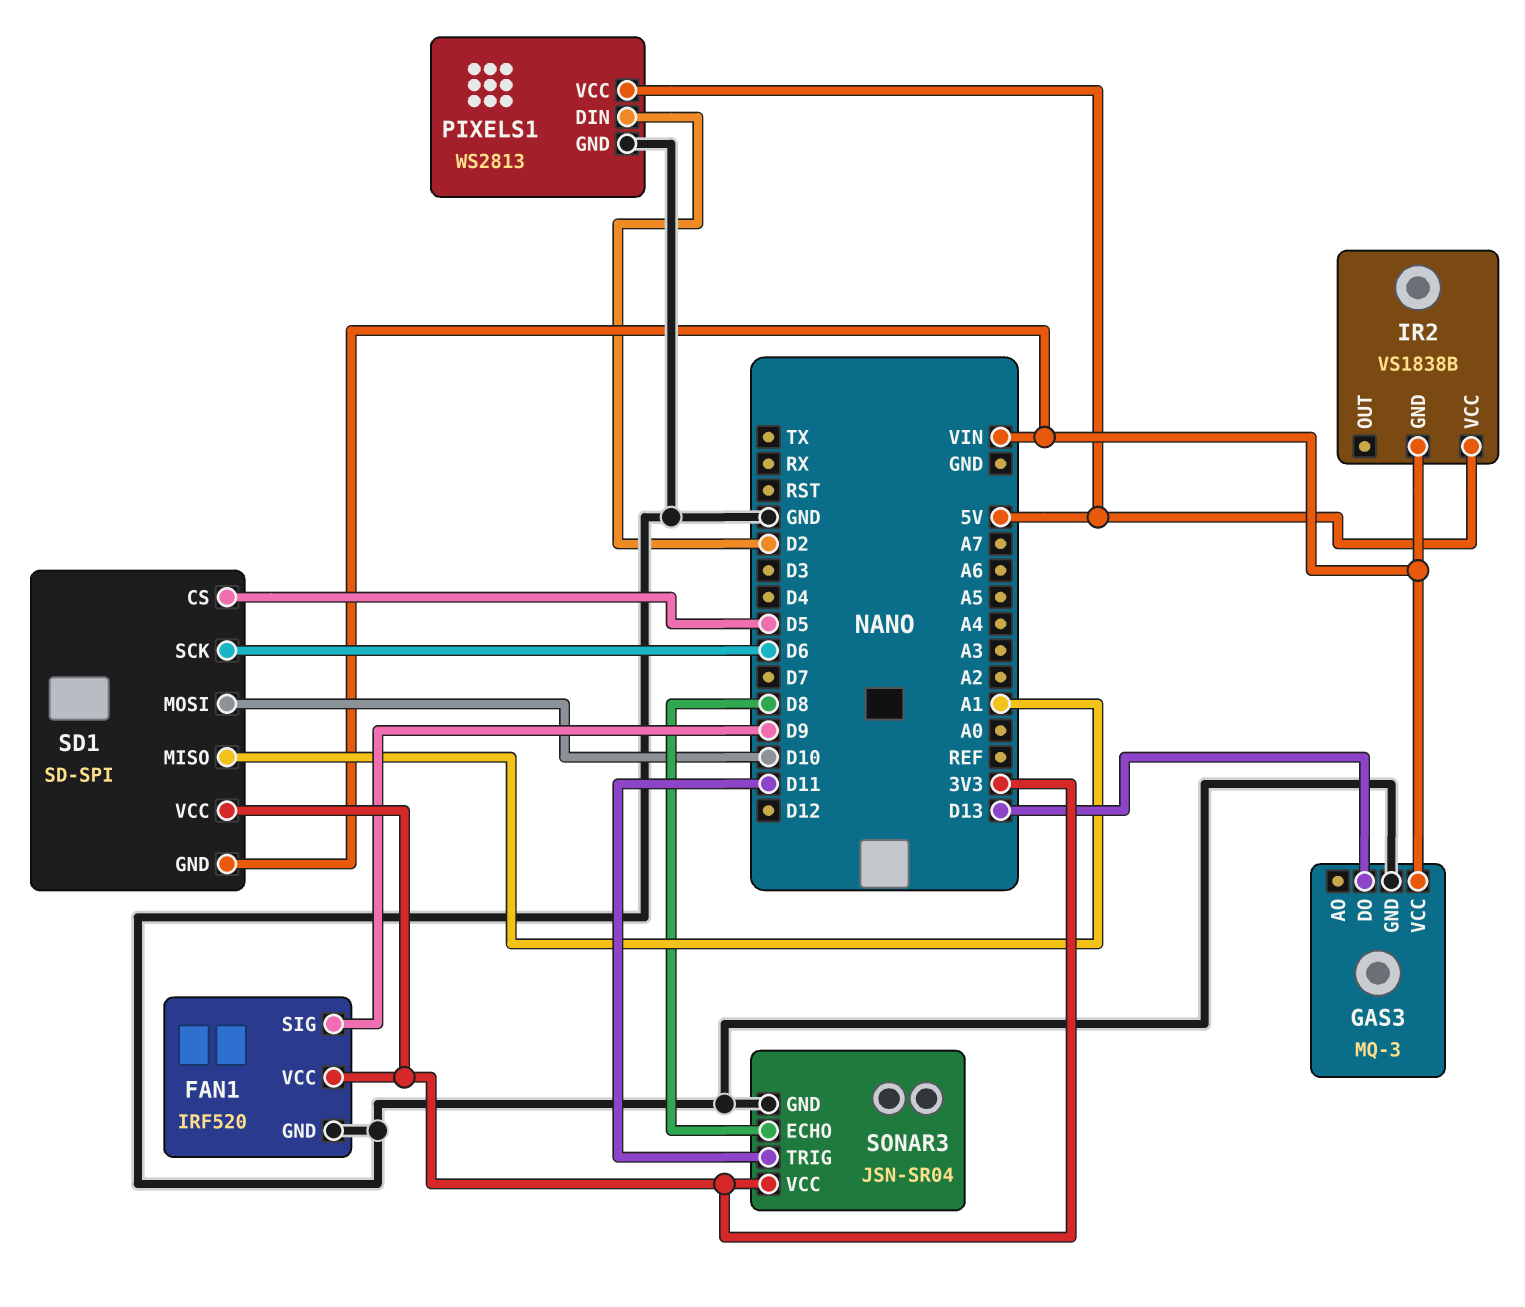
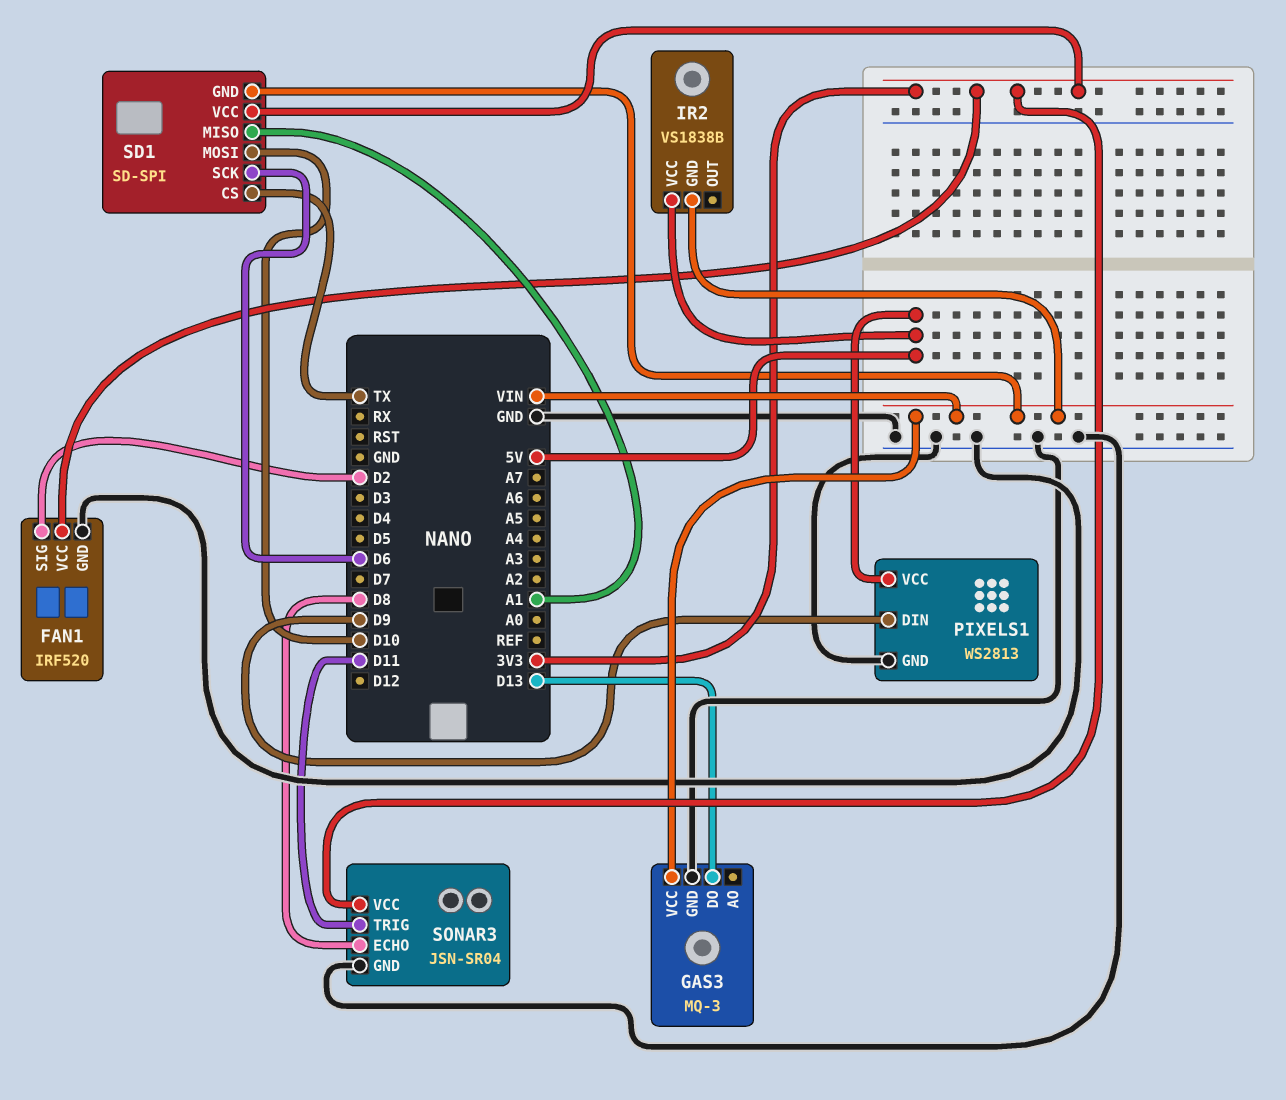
FAN1 pin SIG: D9 -> D2
PIXELS1 pin DIN: D2 -> D9
SD1 pin CS: D5 -> TX

